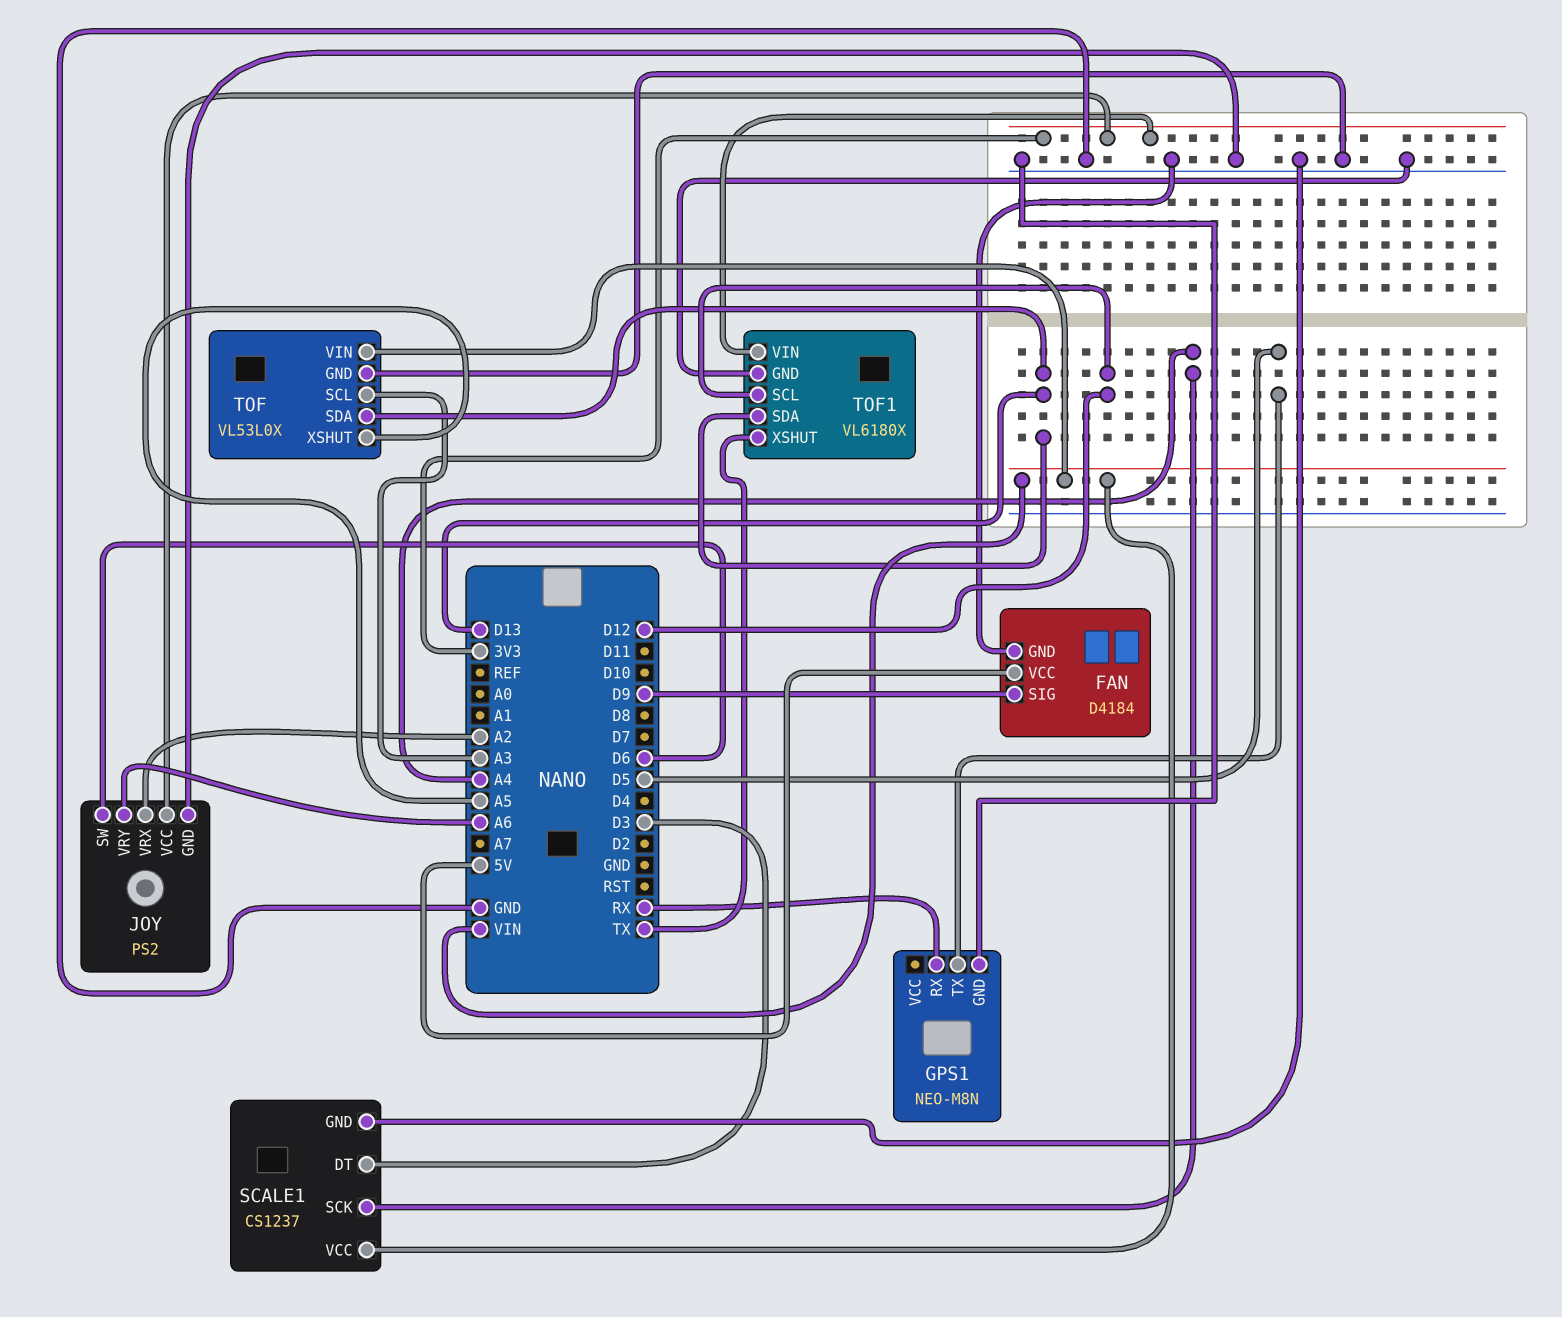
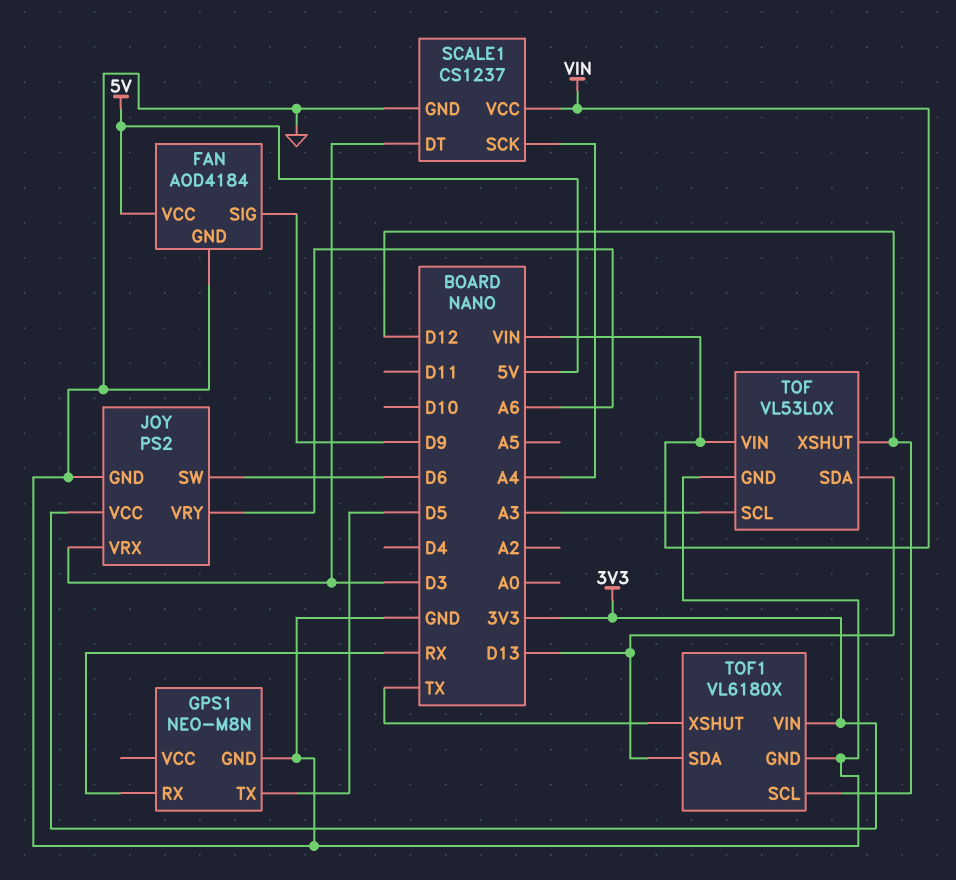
FAN: D4184 -> AOD4184
JOY pin VRX: A2 -> D3
TOF pin XSHUT: A5 -> D12

